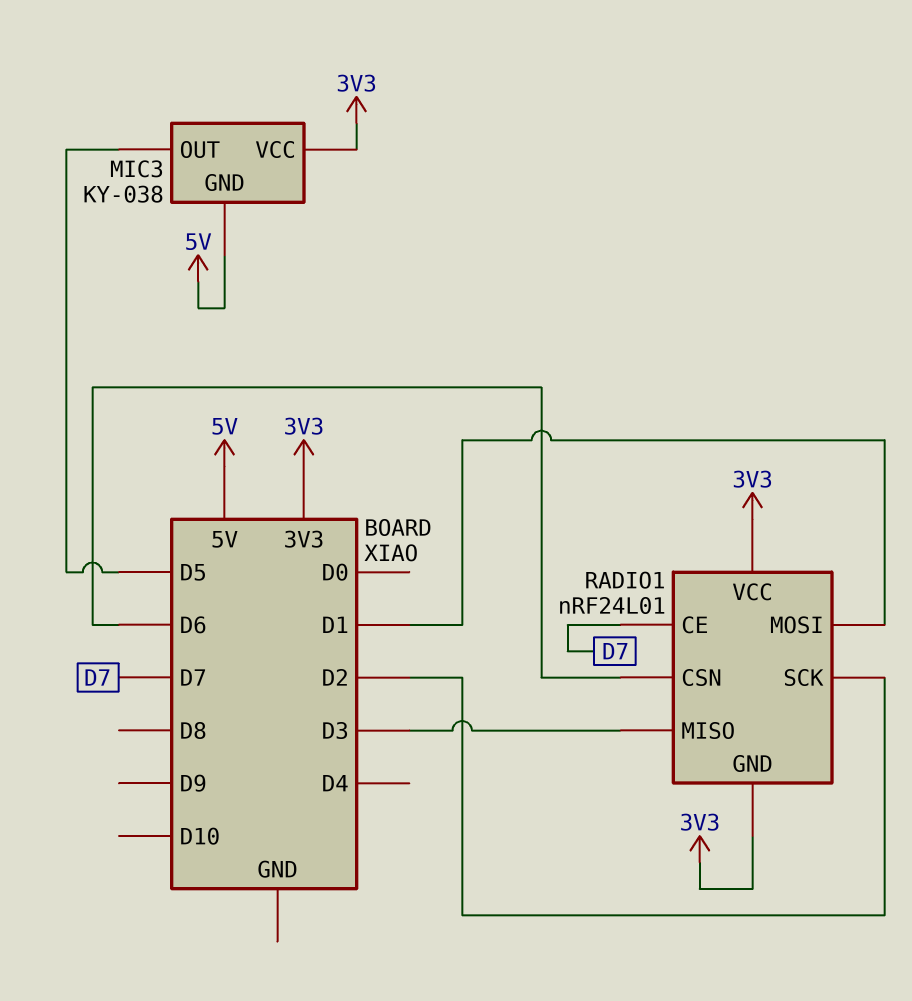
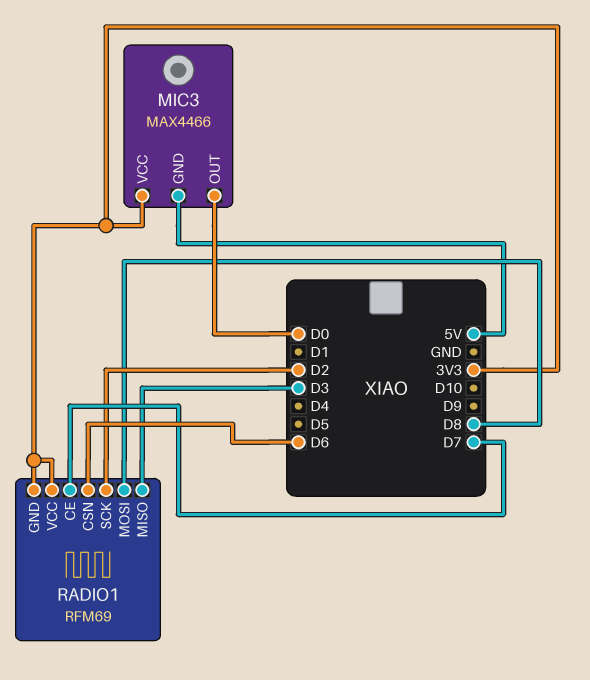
MIC3: KY-038 -> MAX4466
MIC3 pin OUT: D5 -> D0
RADIO1: nRF24L01 -> RFM69
RADIO1 pin MOSI: D1 -> D8

